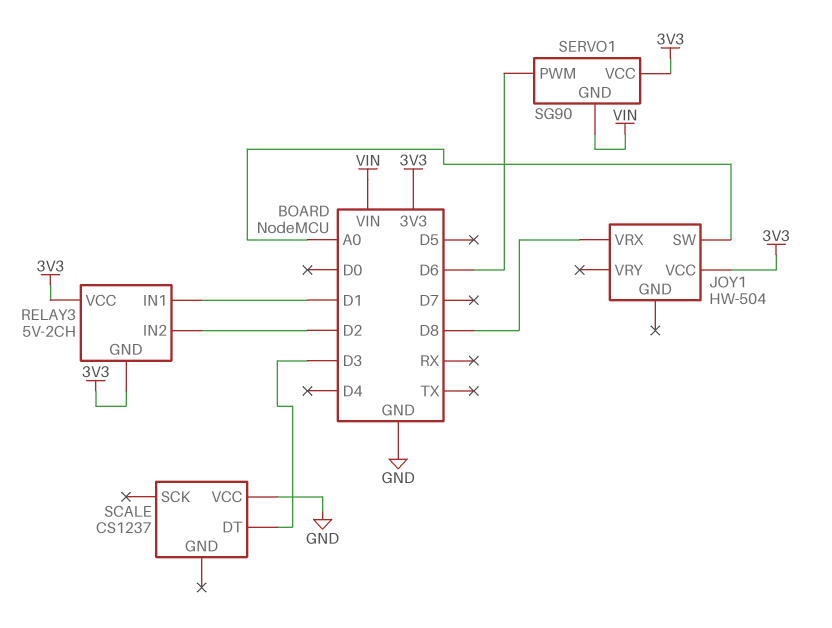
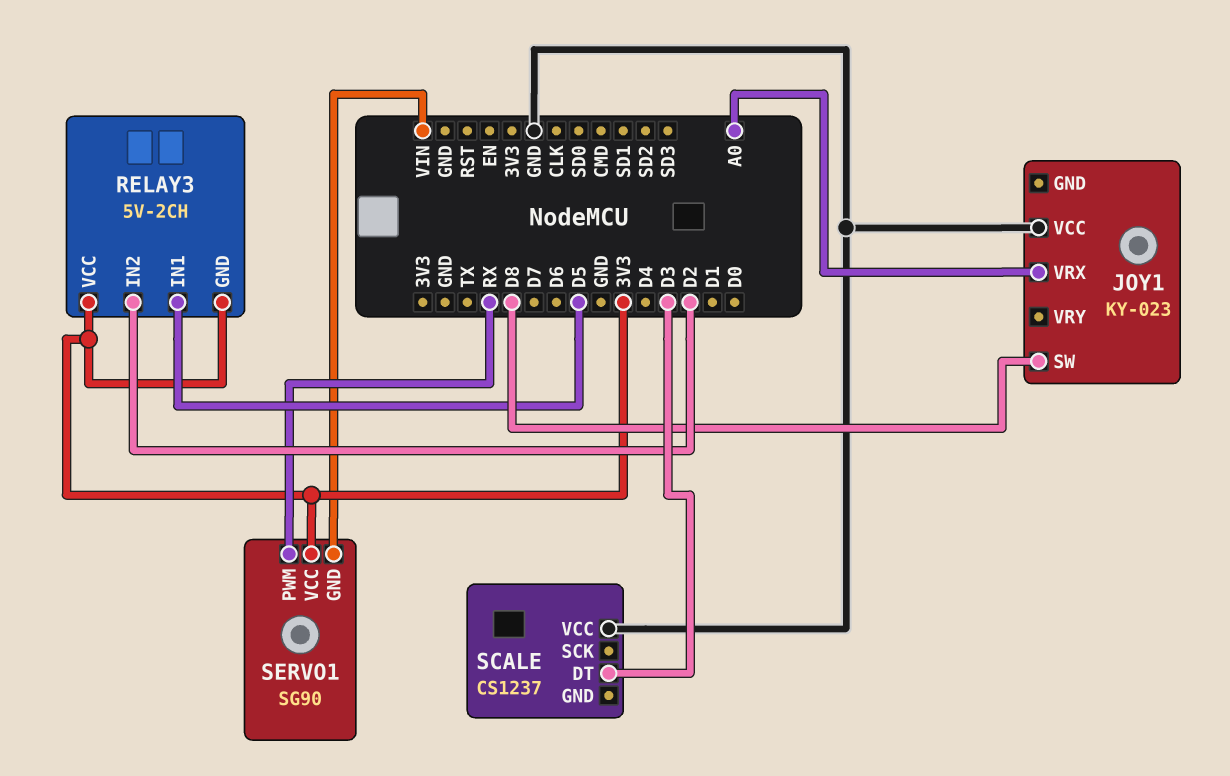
JOY1: HW-504 -> KY-023
JOY1 pin SW: A0 -> D8
JOY1 pin VCC: 3V3 -> GND
JOY1 pin VRX: D8 -> A0
RELAY3 pin IN1: D1 -> D5
SERVO1 pin PWM: D6 -> RX

